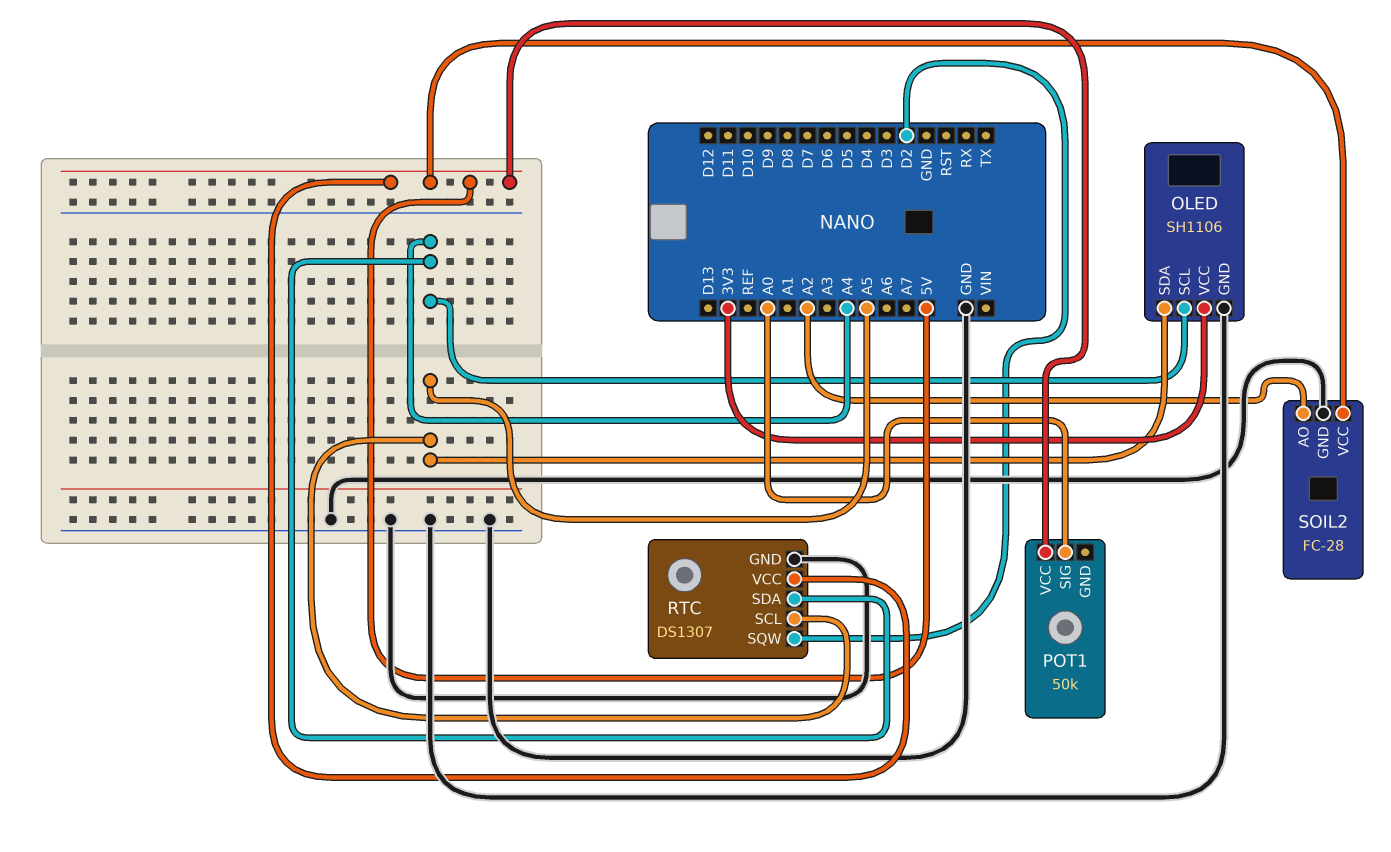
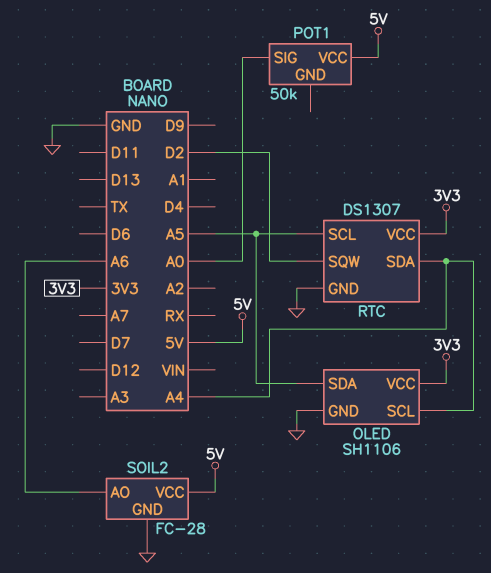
RTC pin VCC: 5V -> 3V3
SOIL2 pin AO: A2 -> A6

